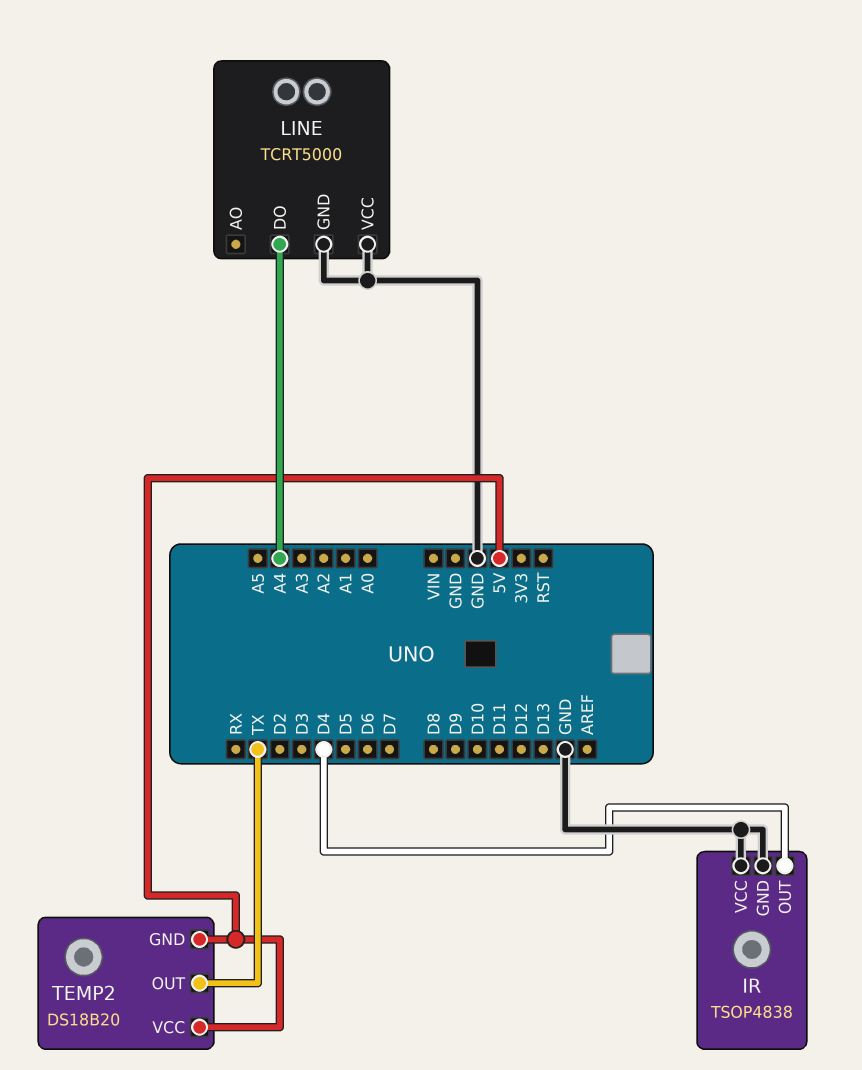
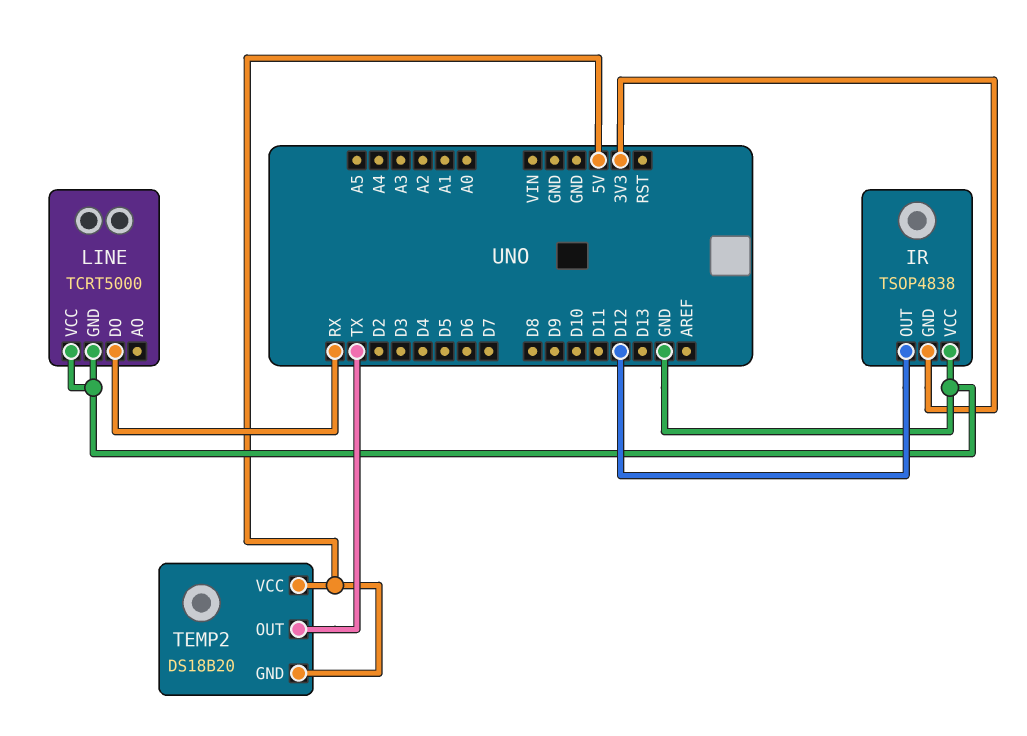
IR pin GND: GND -> 3V3
IR pin OUT: D4 -> D12
LINE pin DO: A4 -> RX

